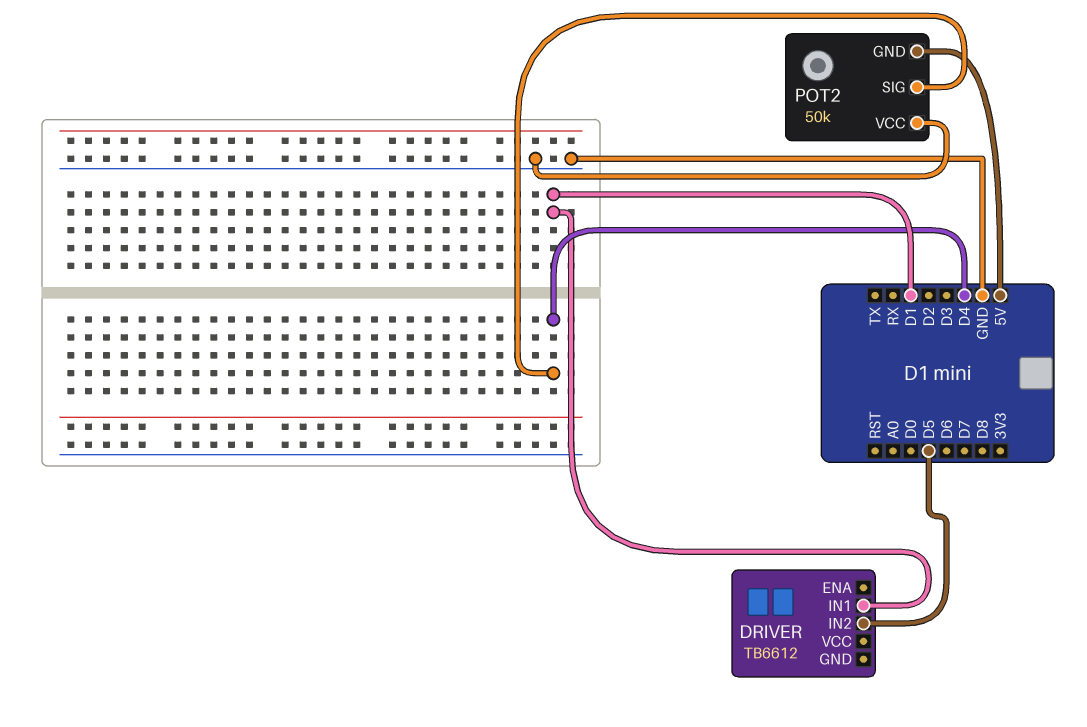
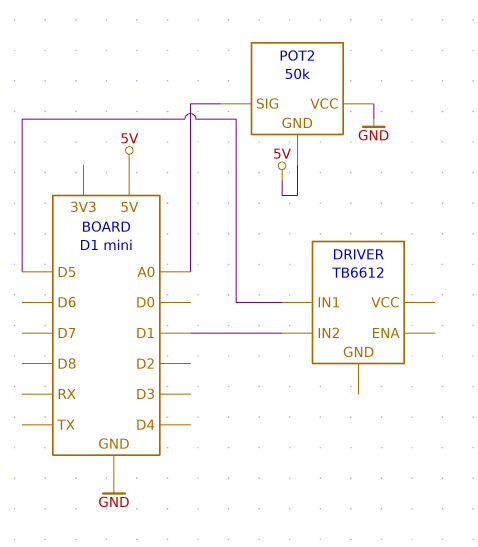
DRIVER pin IN1: D1 -> D5
DRIVER pin IN2: D5 -> D1
POT2 pin SIG: D4 -> A0

